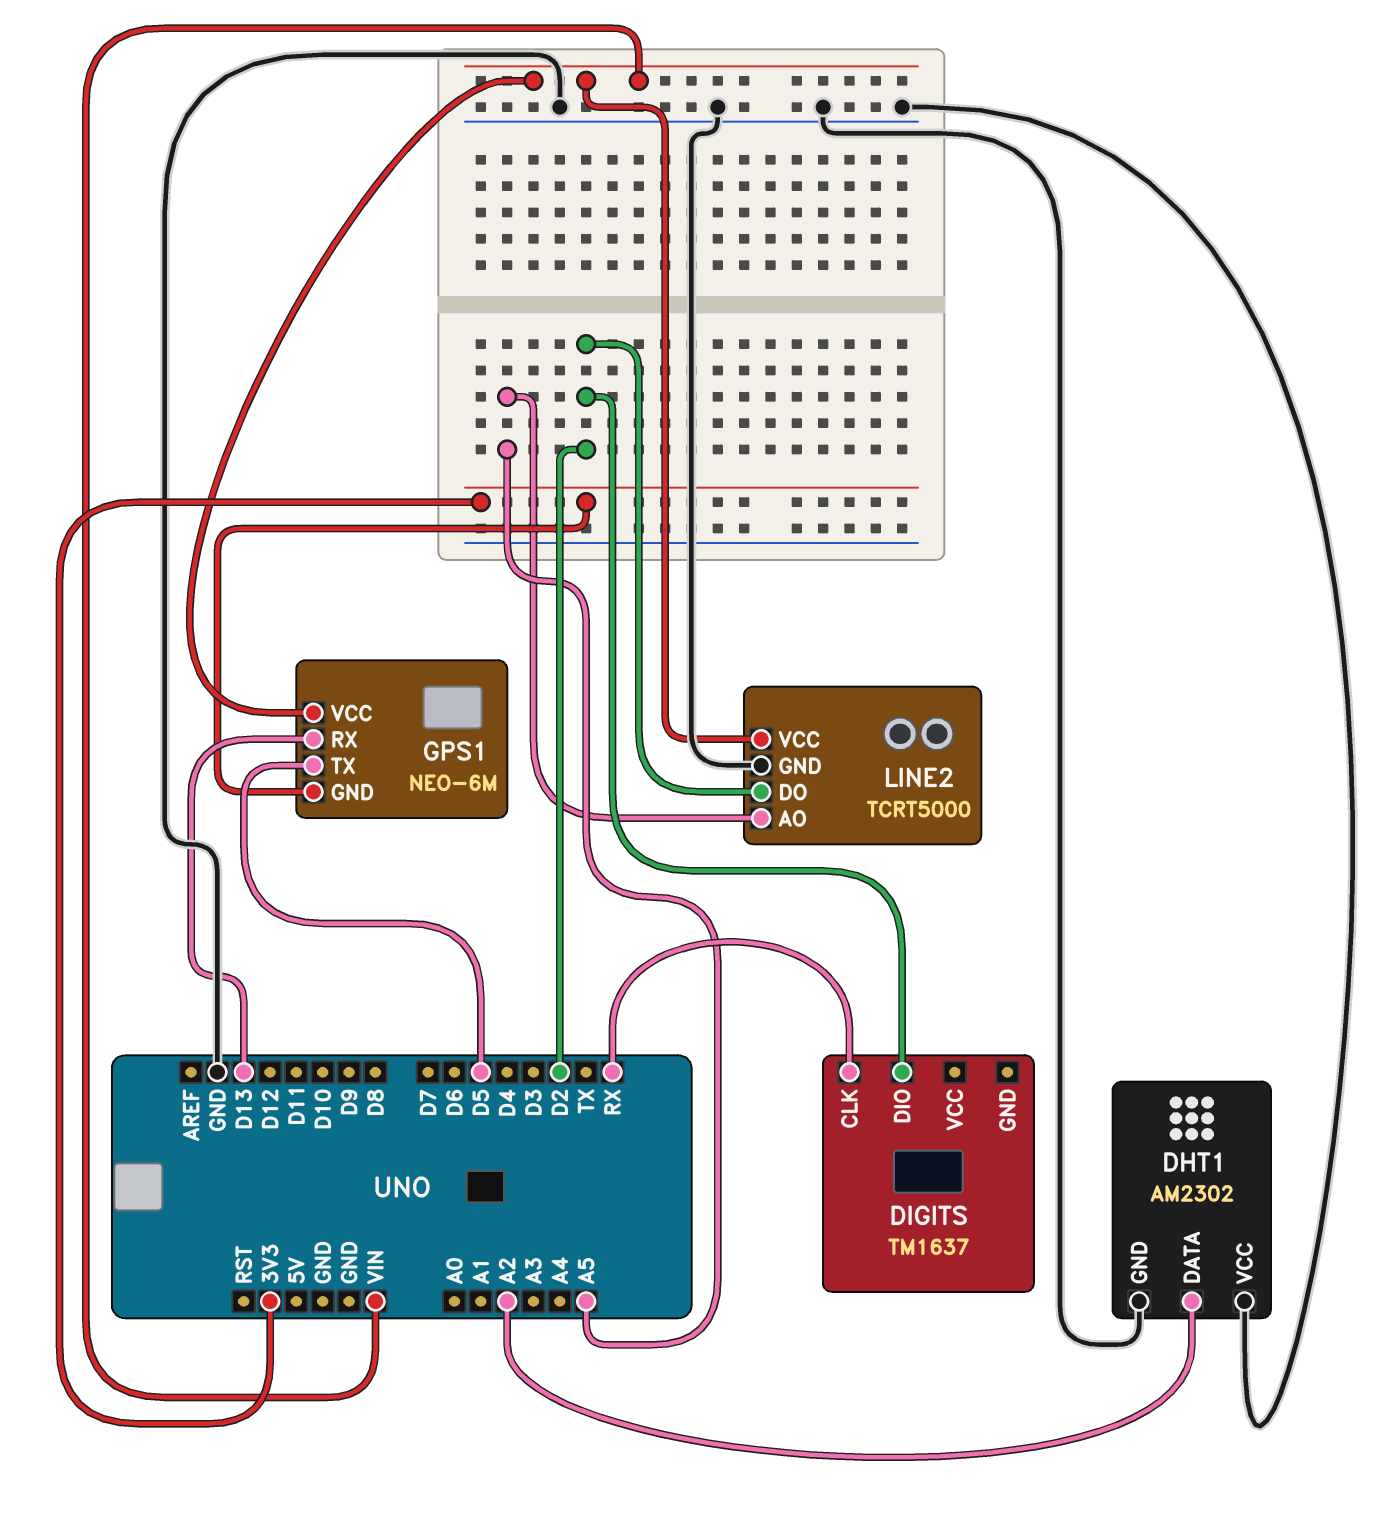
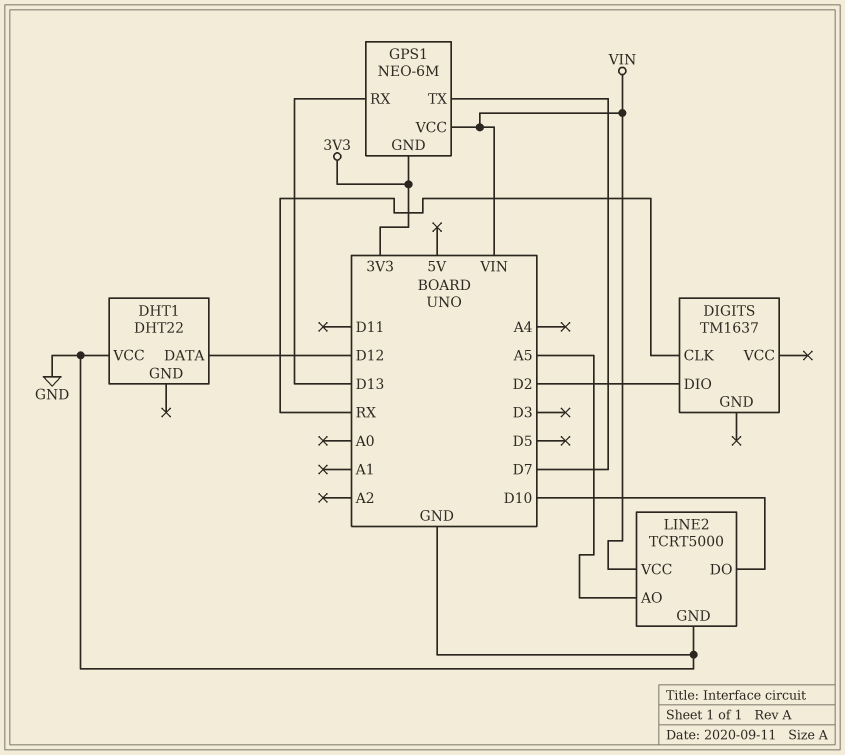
DHT1: AM2302 -> DHT22
DHT1 pin DATA: A2 -> D12
DHT1 pin GND: GND -> none
GPS1 pin TX: D5 -> D7
LINE2 pin DO: D2 -> D10

